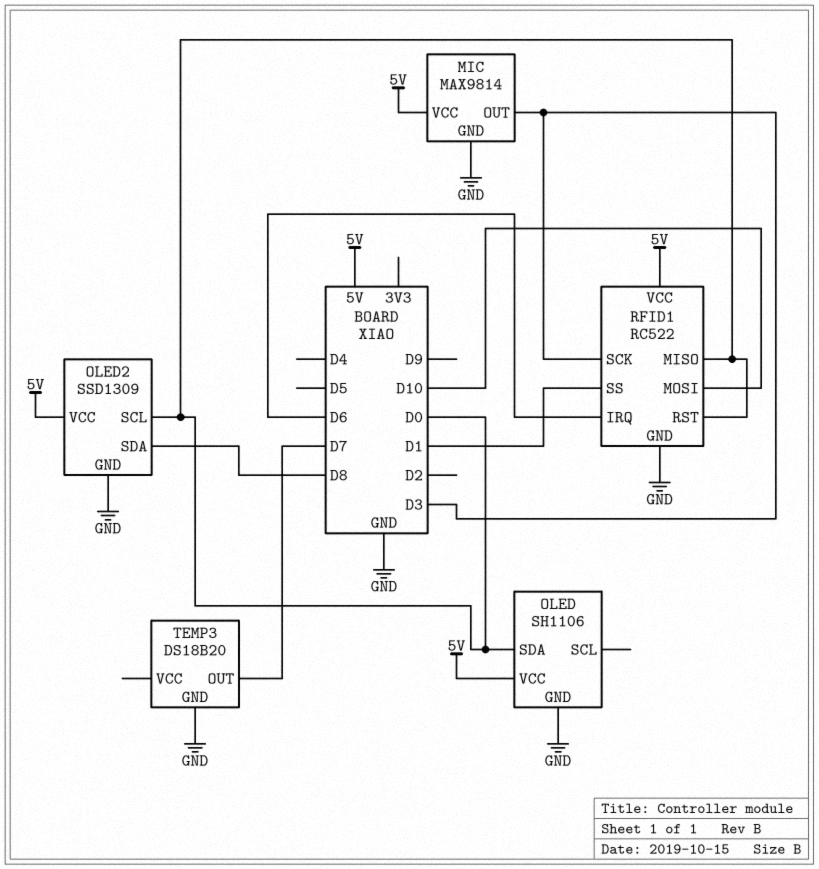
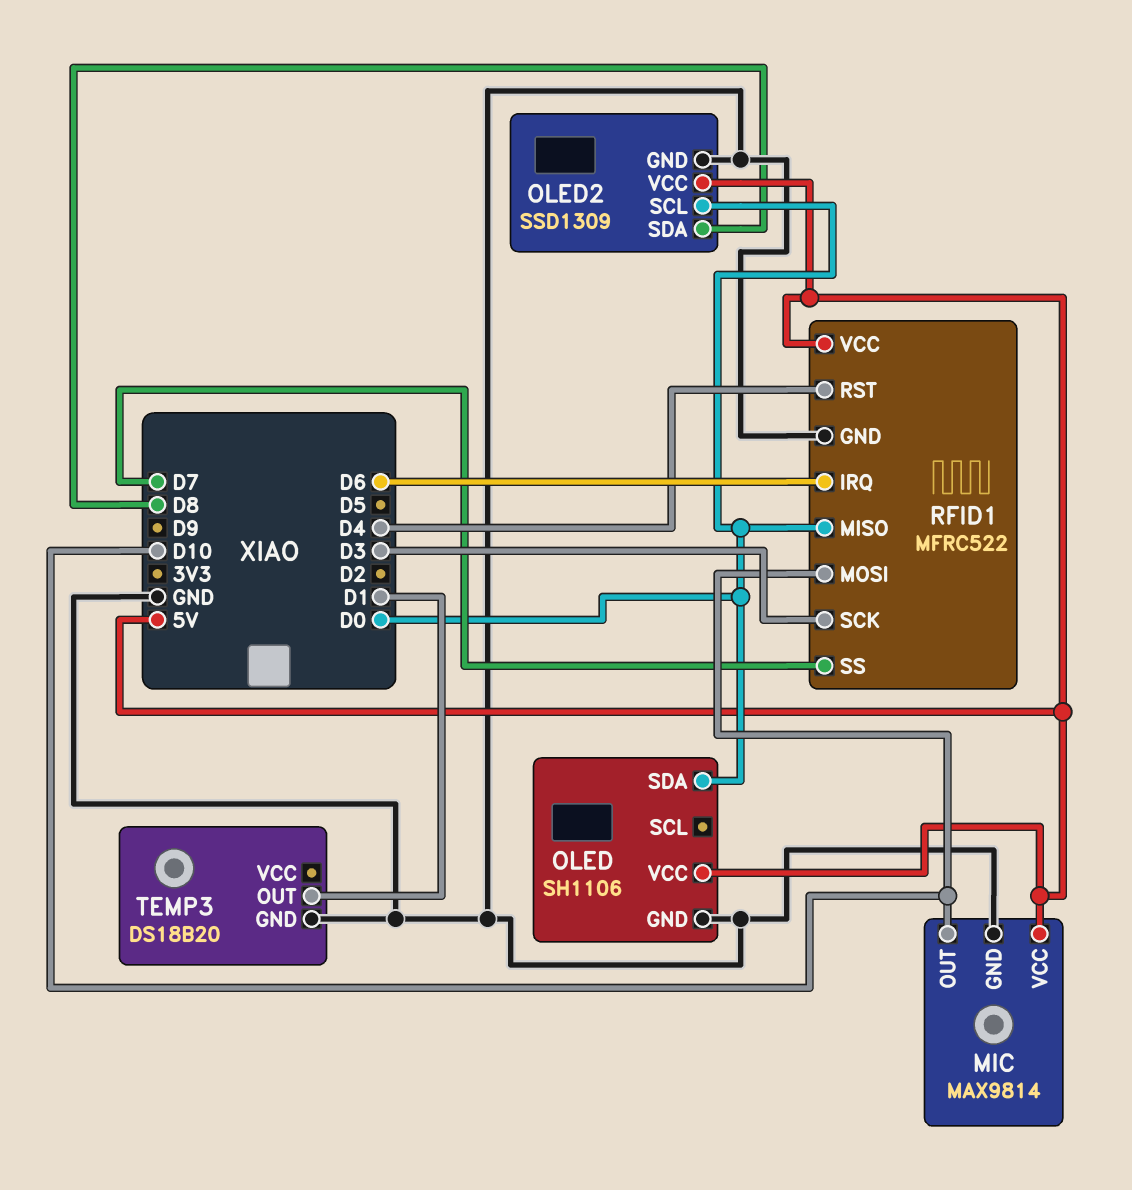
MIC pin OUT: D3 -> D10
RFID1: RC522 -> MFRC522
RFID1 pin RST: D0 -> D4
RFID1 pin SS: D1 -> D7
TEMP3 pin OUT: D7 -> D1

